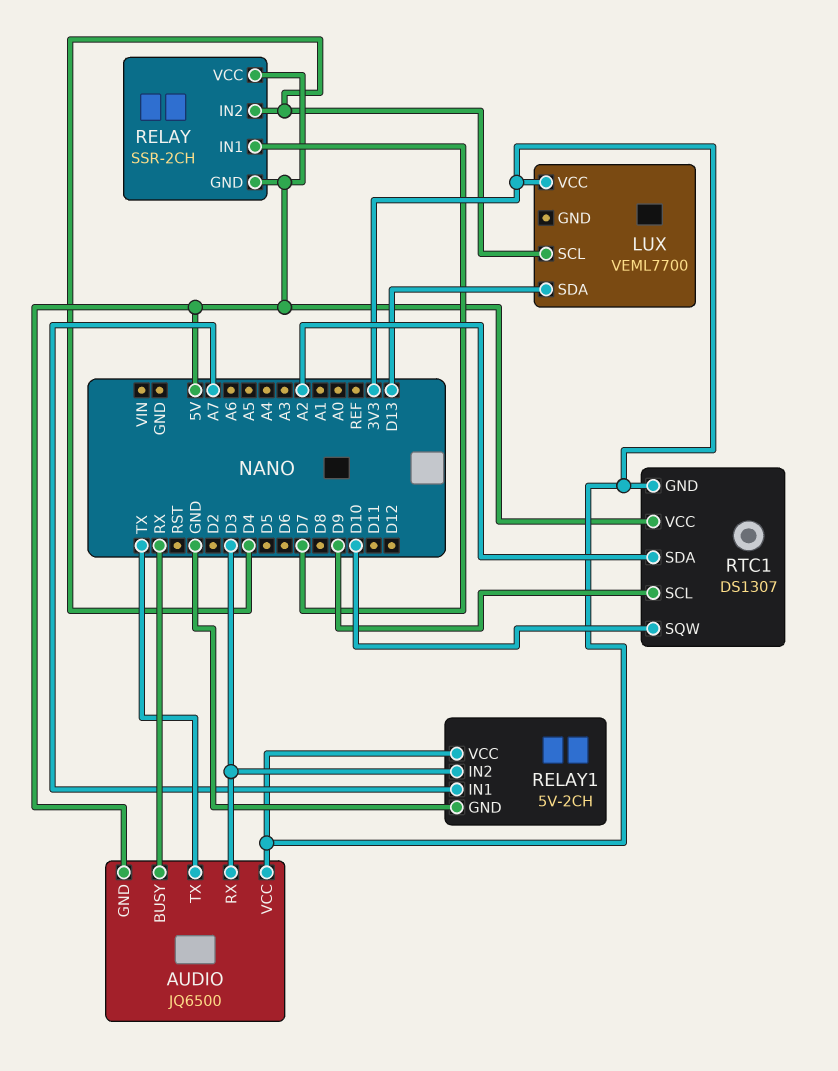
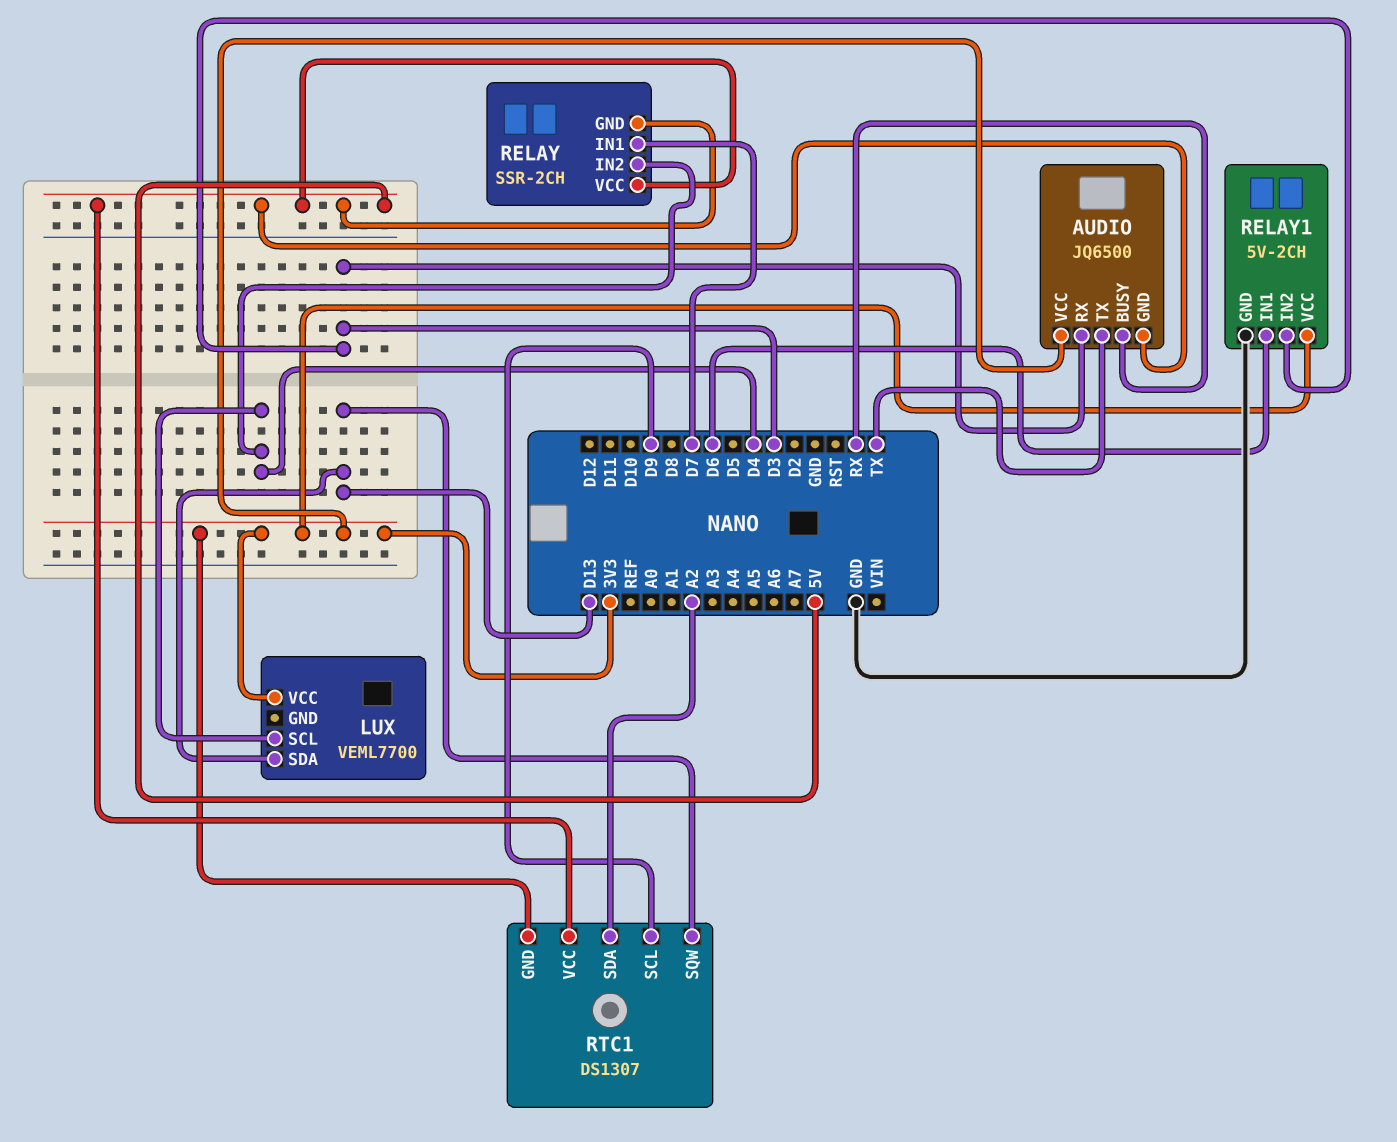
RELAY1 pin IN1: A7 -> D6
RTC1 pin SQW: D10 -> D13

